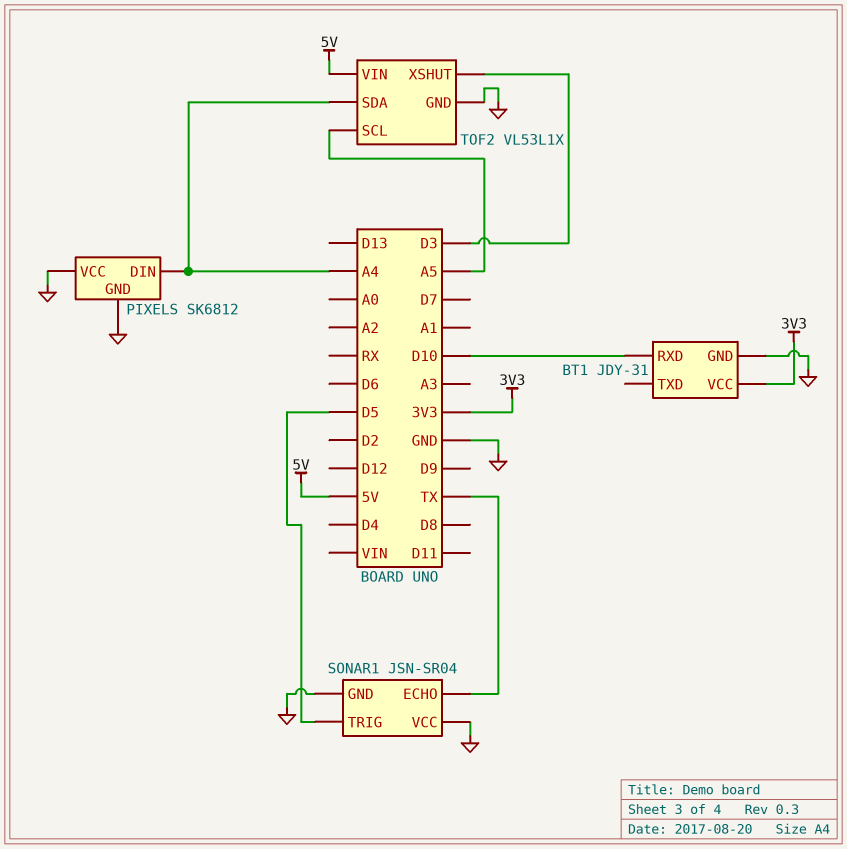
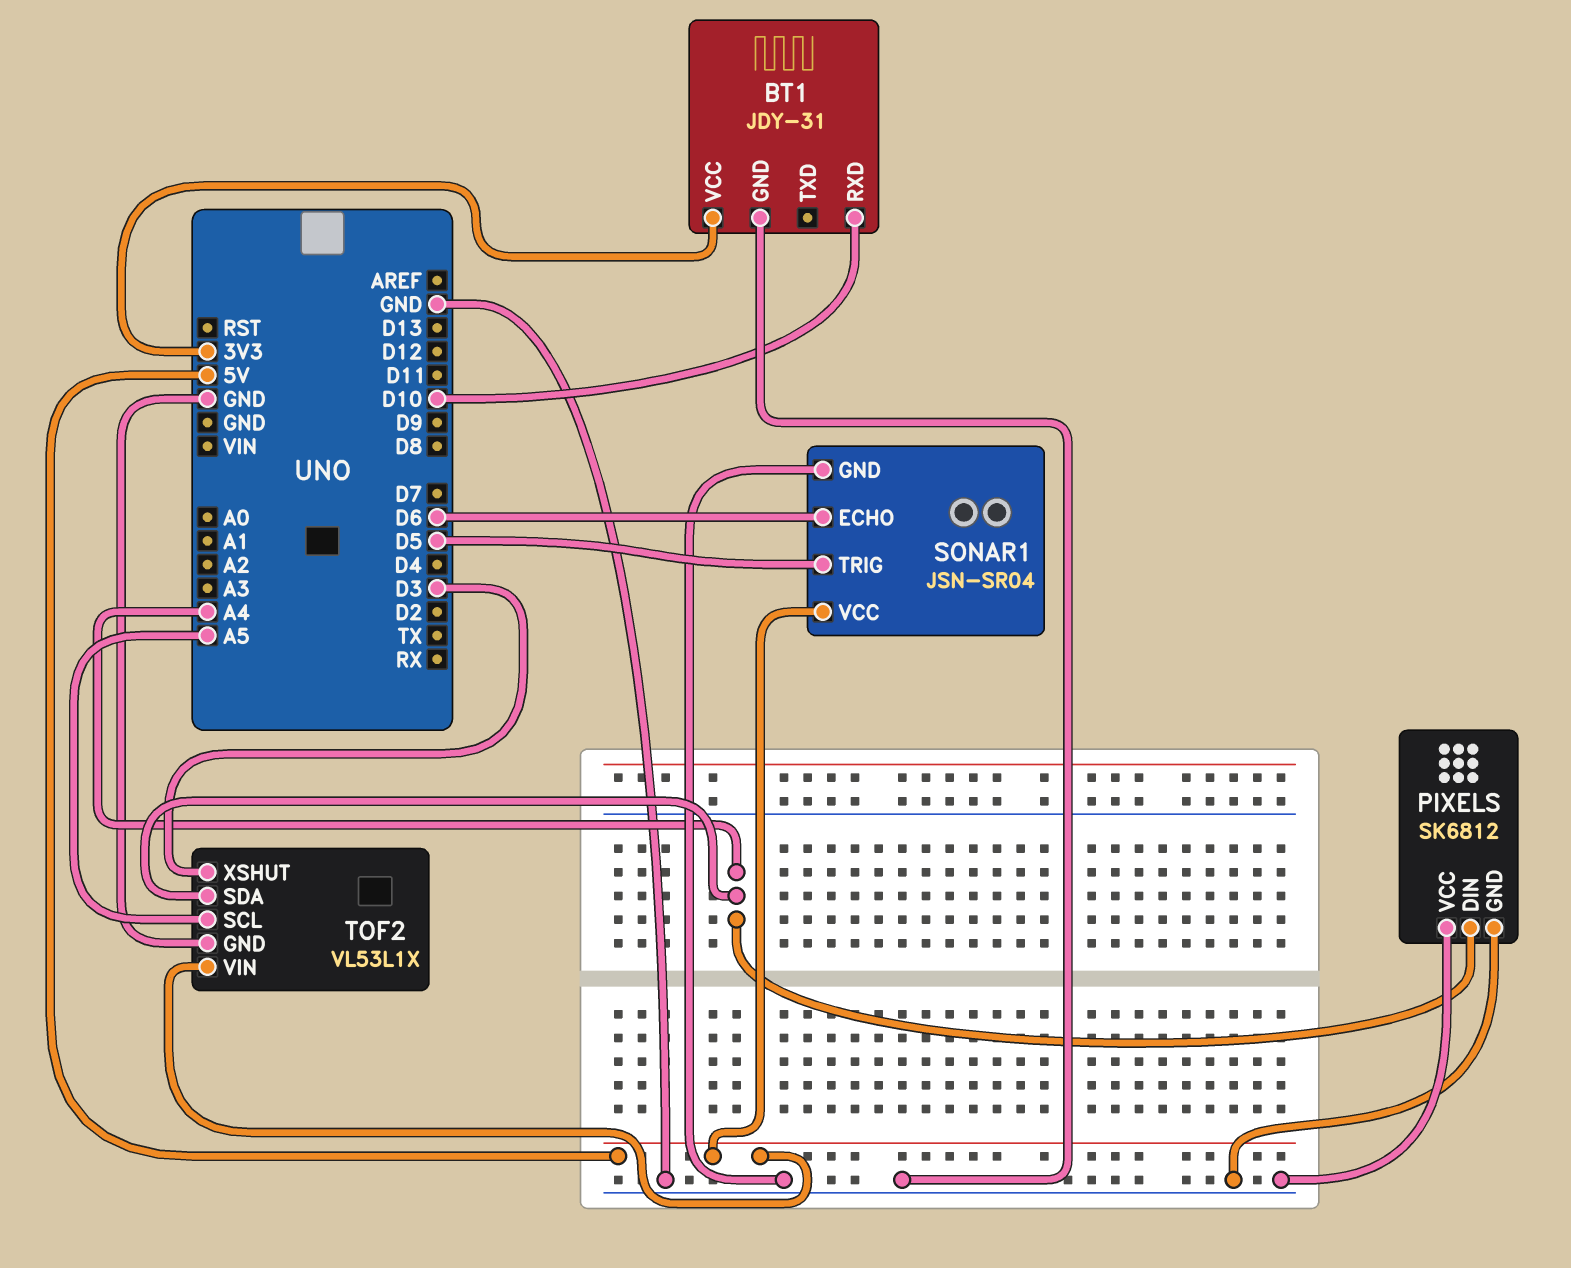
SONAR1 pin ECHO: TX -> D6
SONAR1 pin VCC: GND -> 5V

